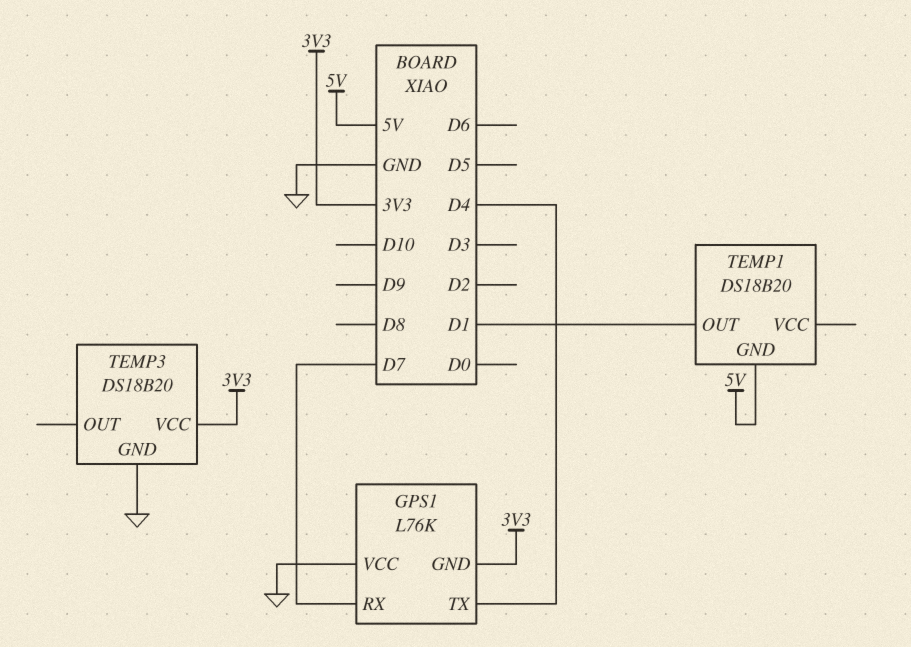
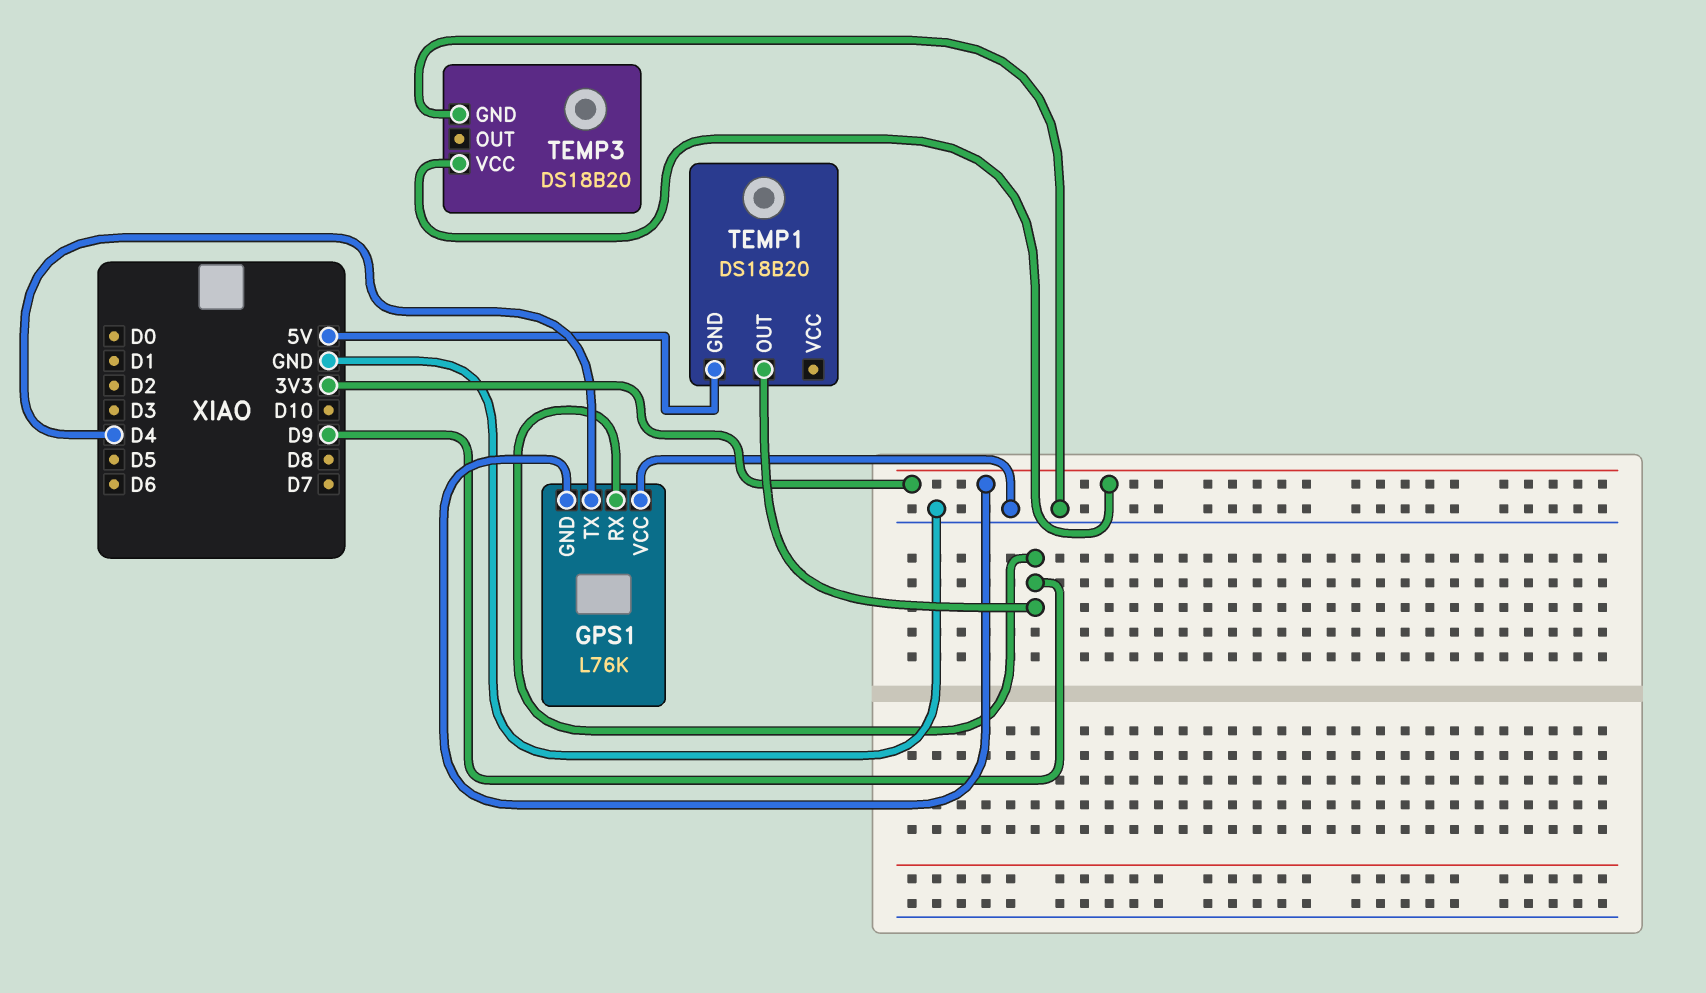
GPS1 pin RX: D7 -> D9
TEMP1 pin OUT: D1 -> D9

